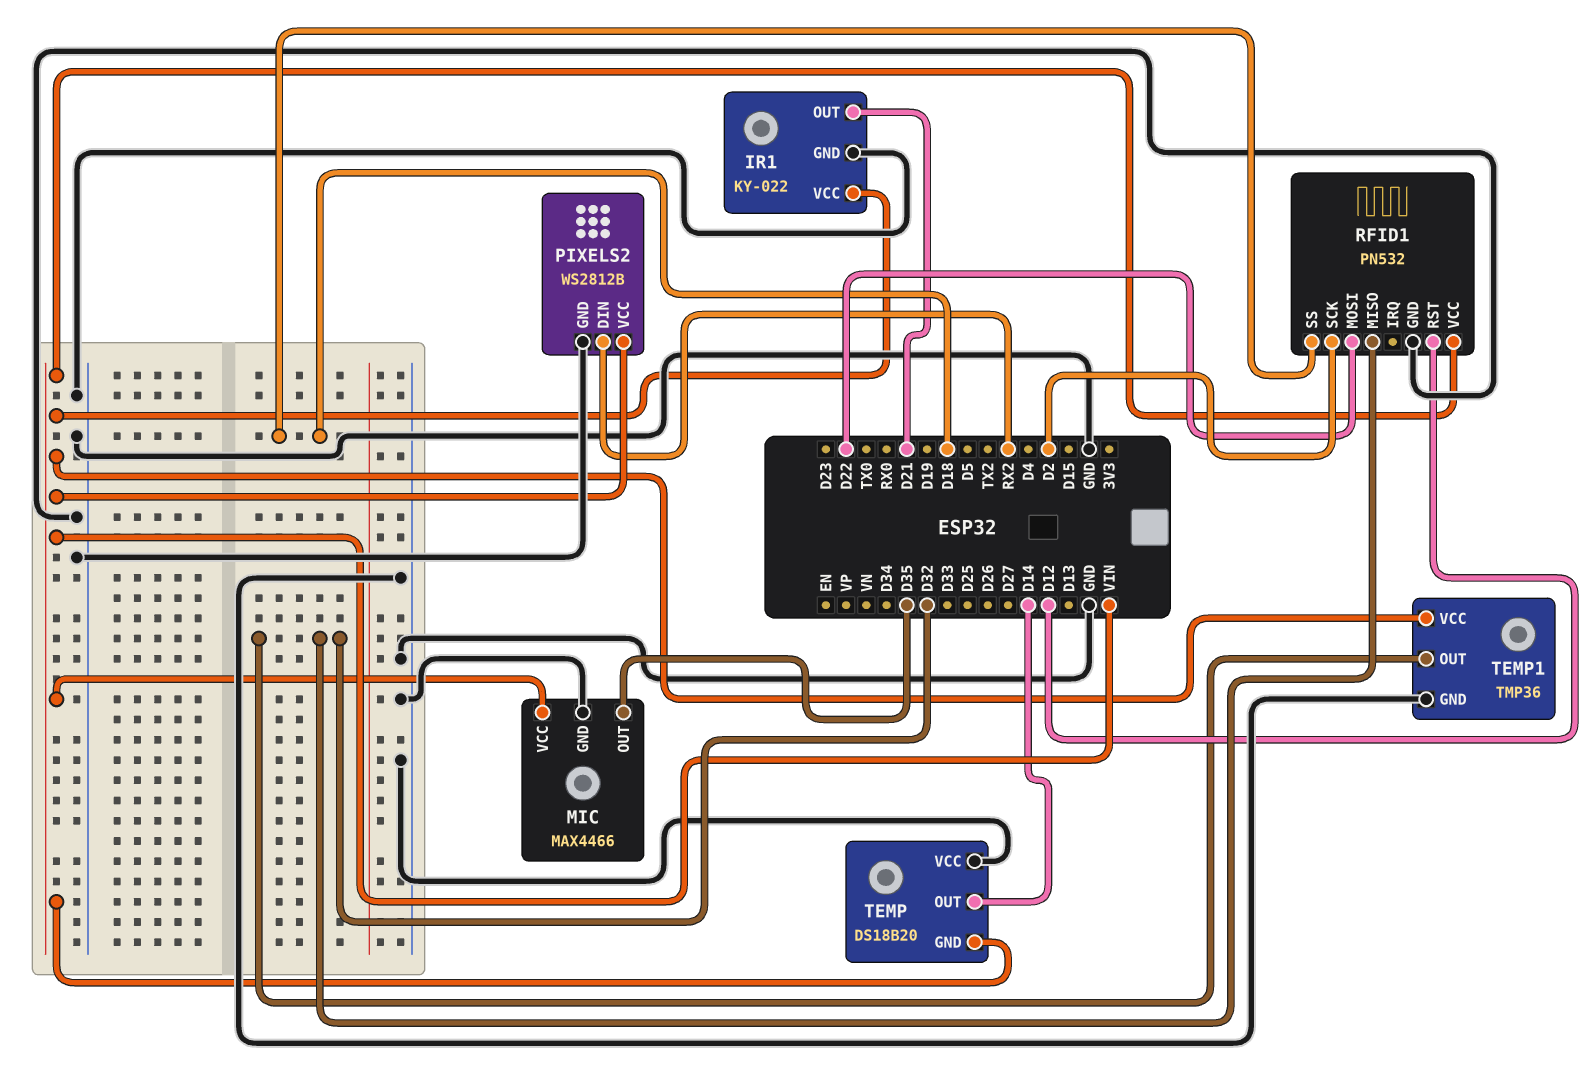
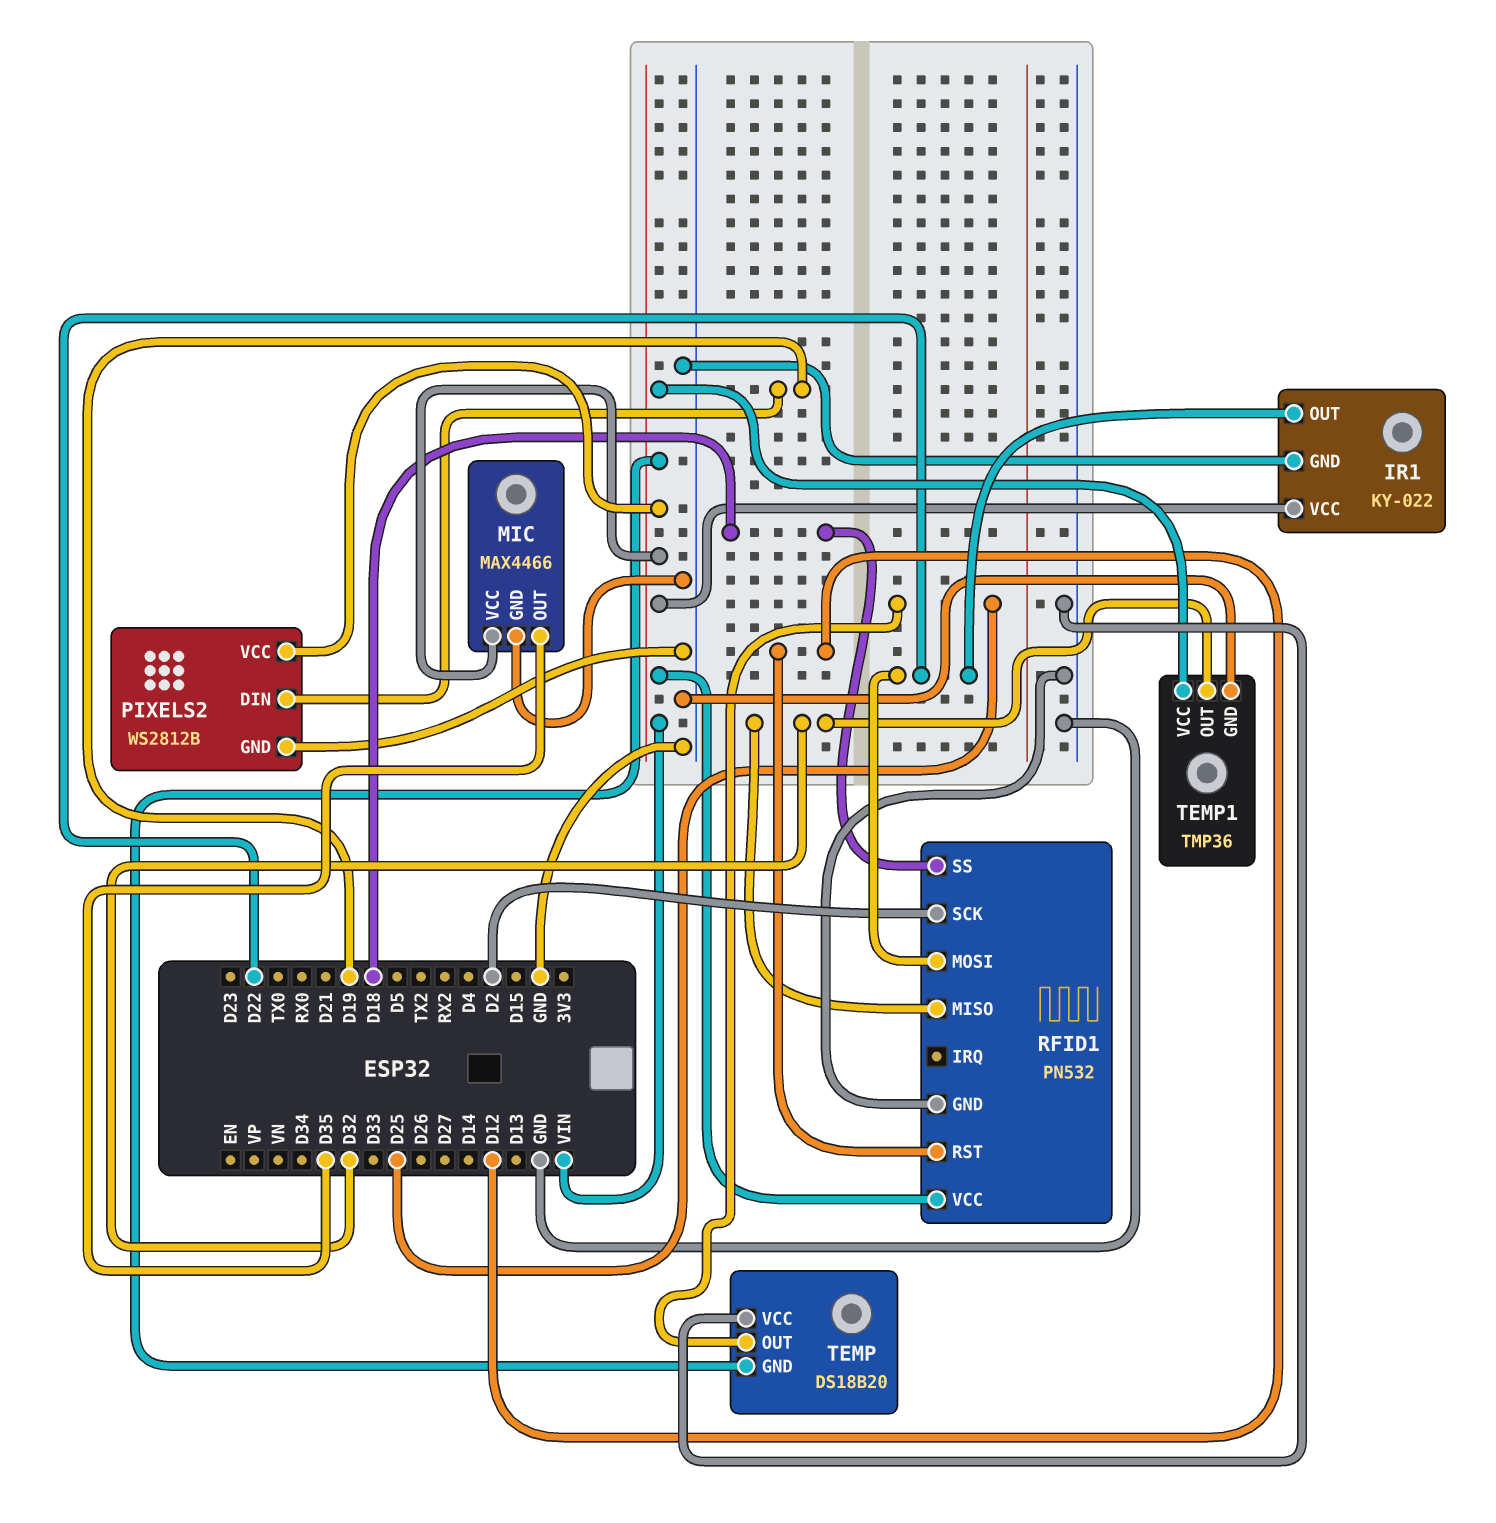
IR1 pin OUT: D21 -> D22
PIXELS2 pin DIN: RX2 -> D19
TEMP pin OUT: D14 -> D25

